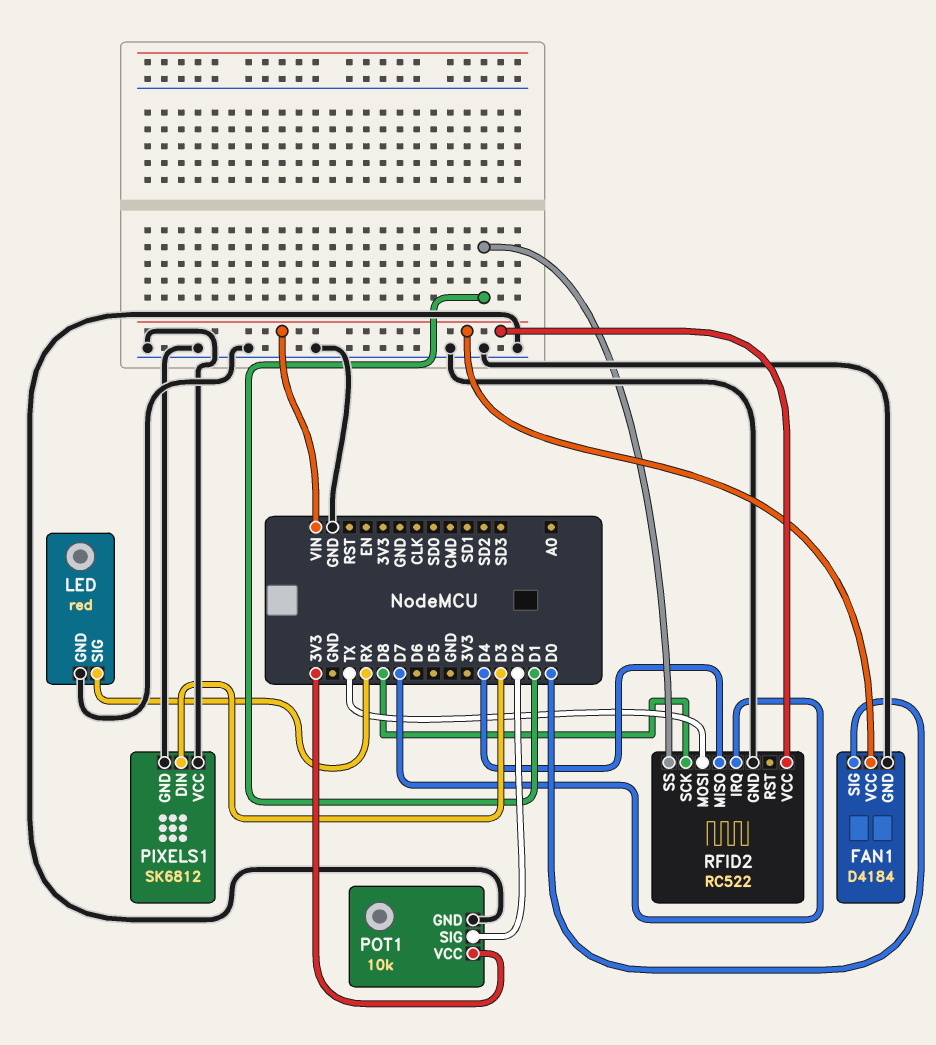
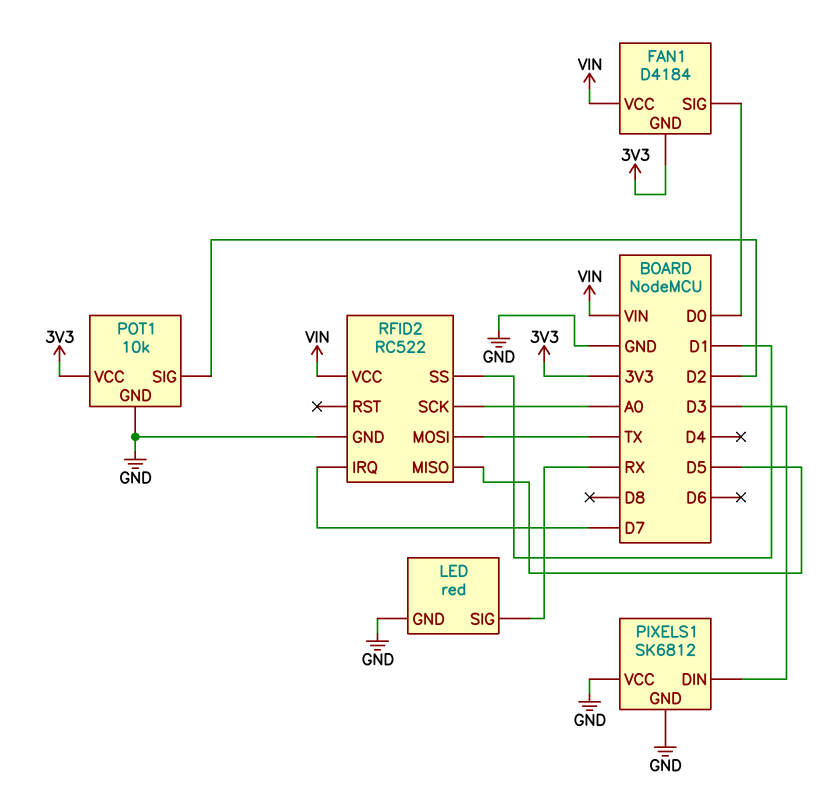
FAN1 pin GND: GND -> 3V3
RFID2 pin MISO: D4 -> D5
RFID2 pin SCK: D8 -> A0

